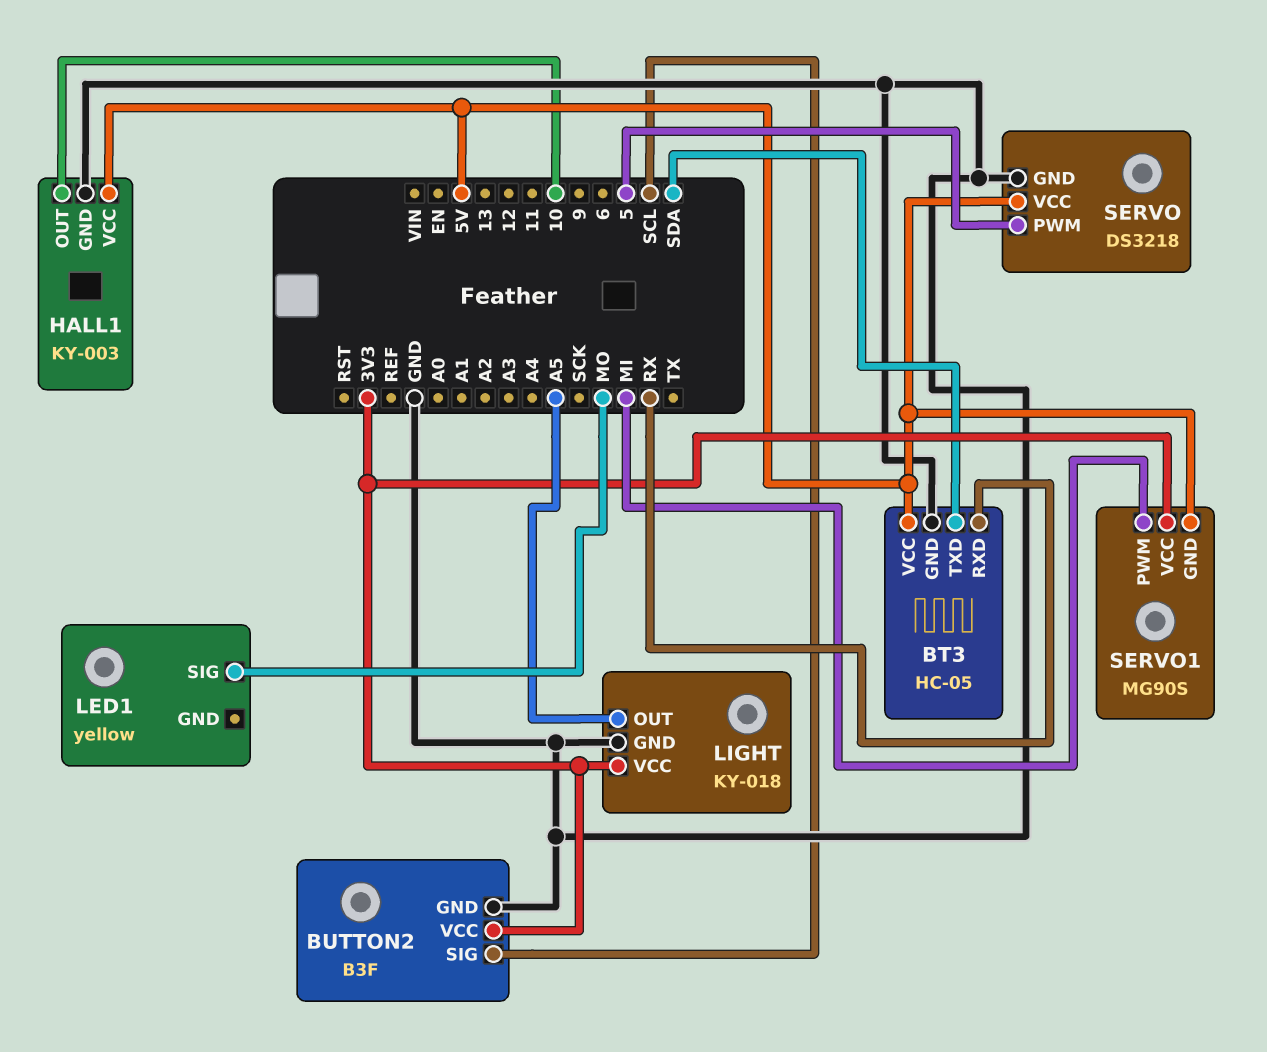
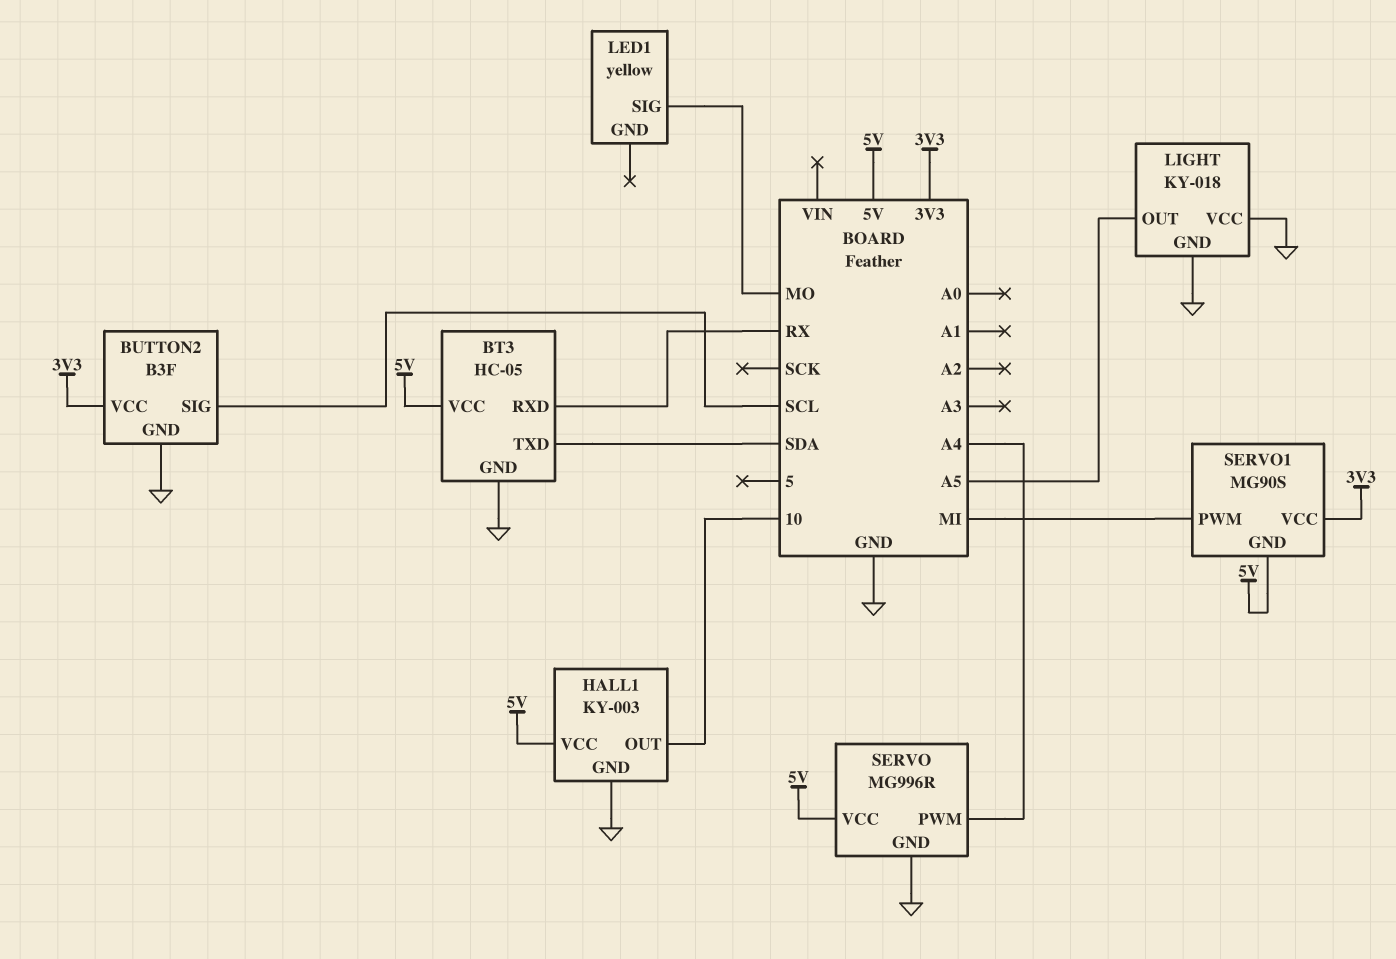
LIGHT pin VCC: 3V3 -> GND
SERVO: DS3218 -> MG996R
SERVO pin PWM: 5 -> A4

